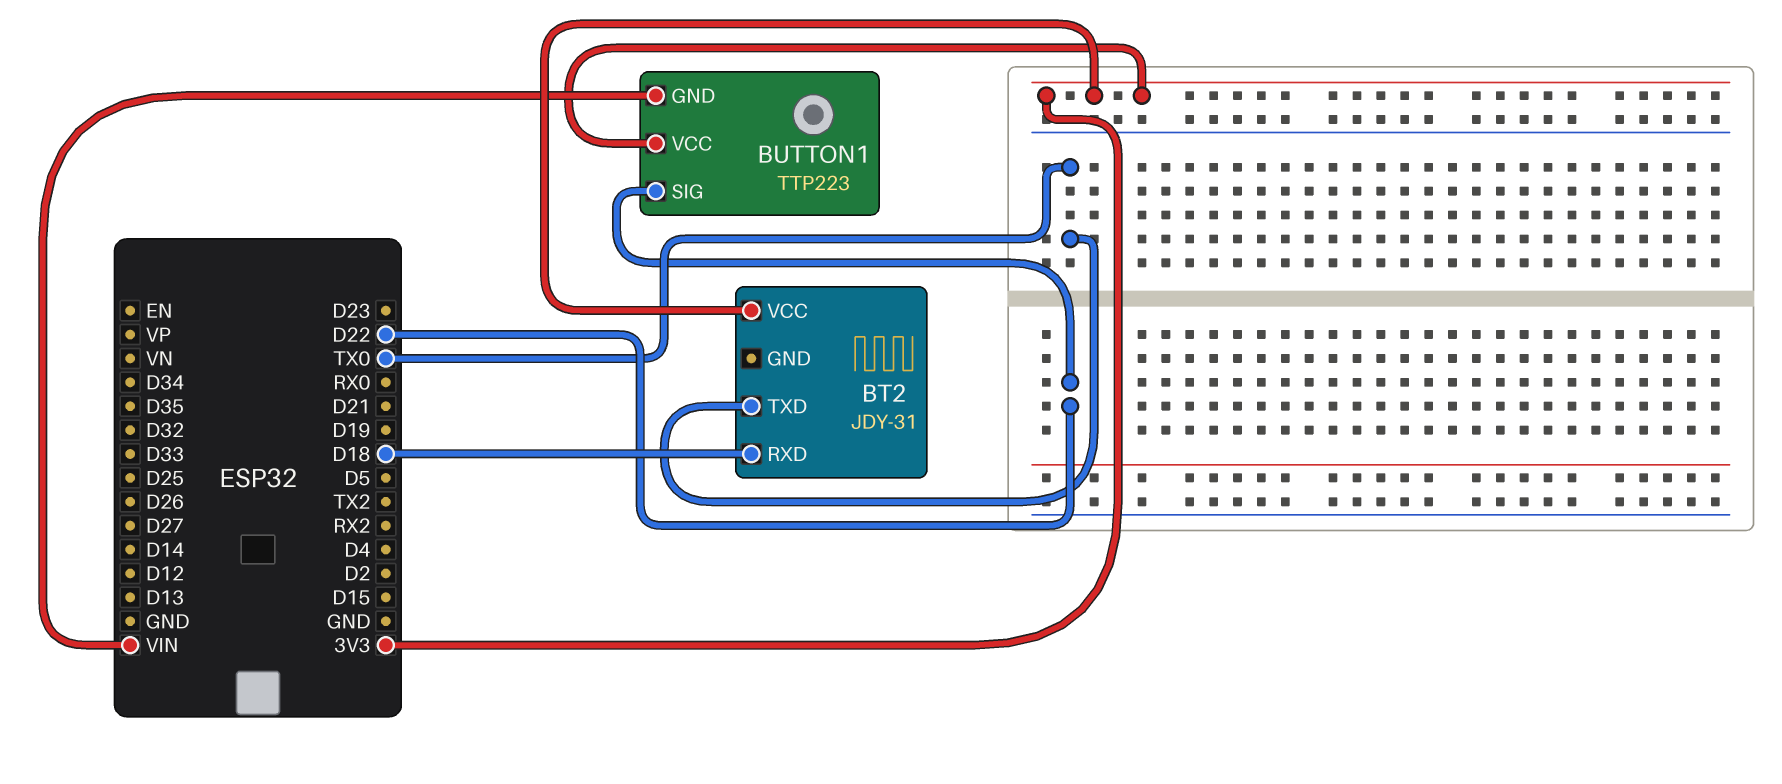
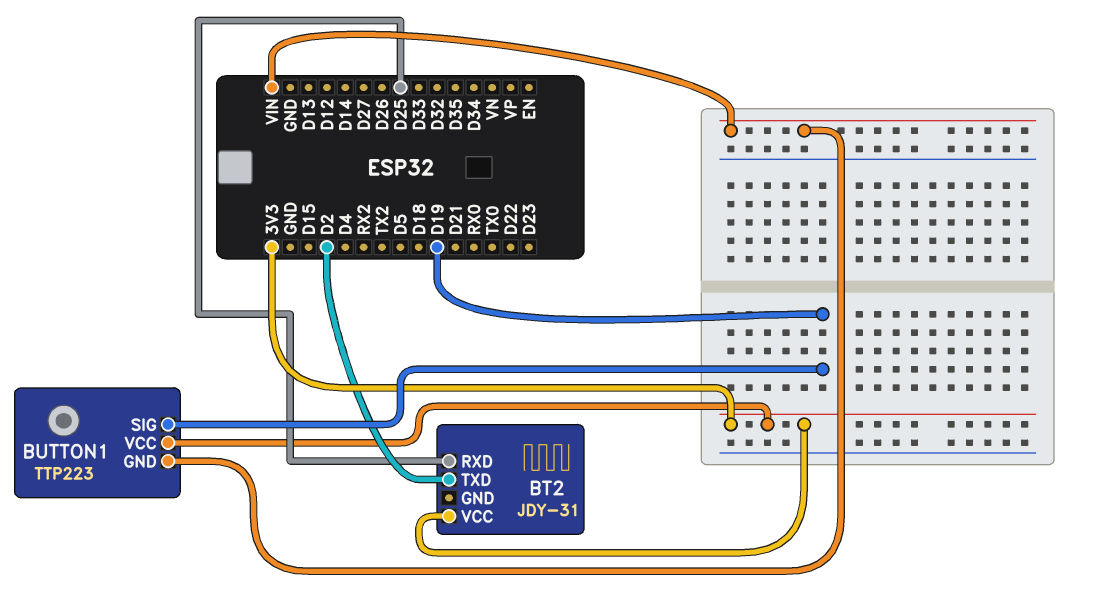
BT2 pin RXD: D18 -> D25
BT2 pin TXD: TX0 -> D2
BUTTON1 pin SIG: D22 -> D19

